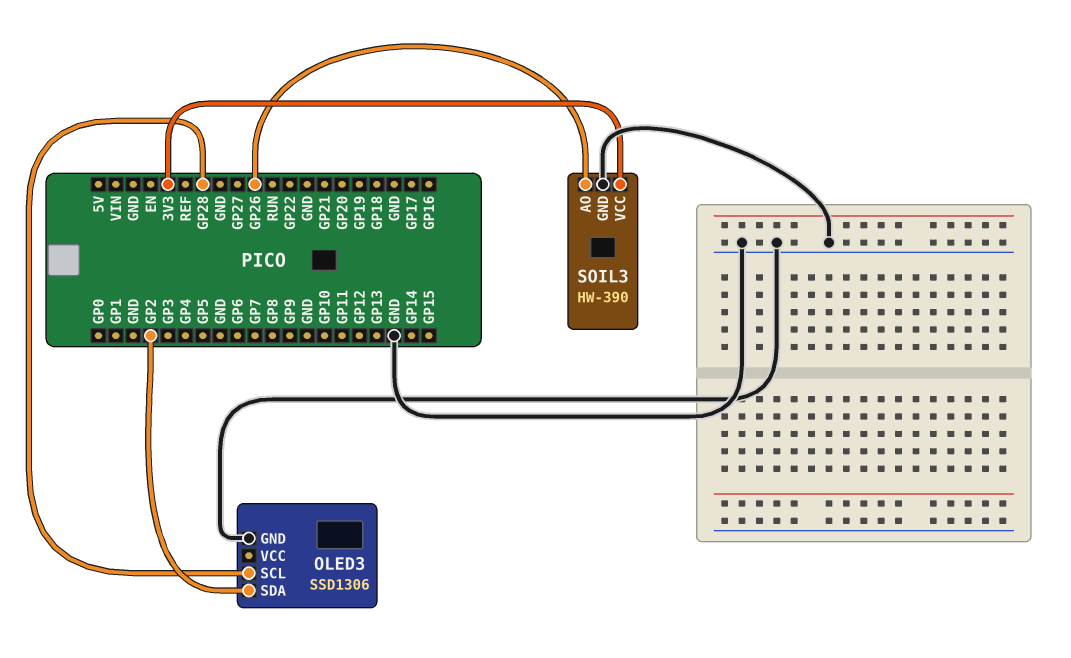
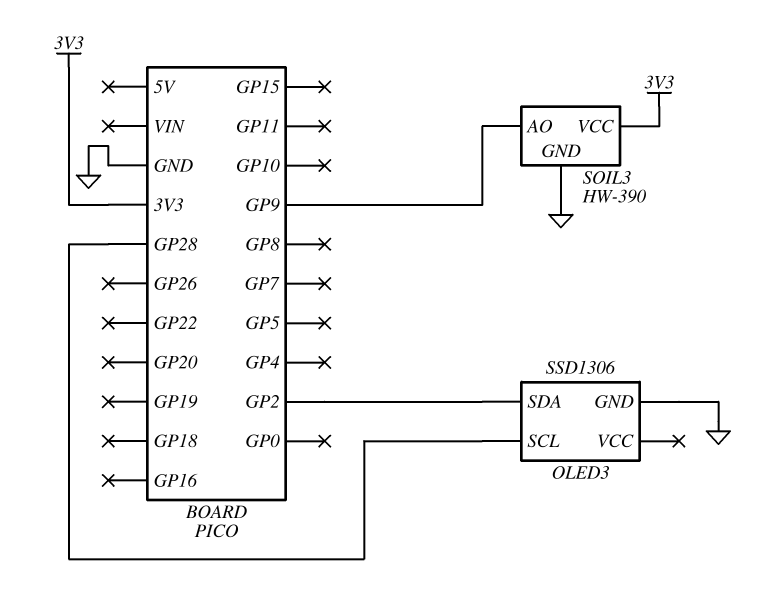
SOIL3 pin AO: GP26 -> GP9

